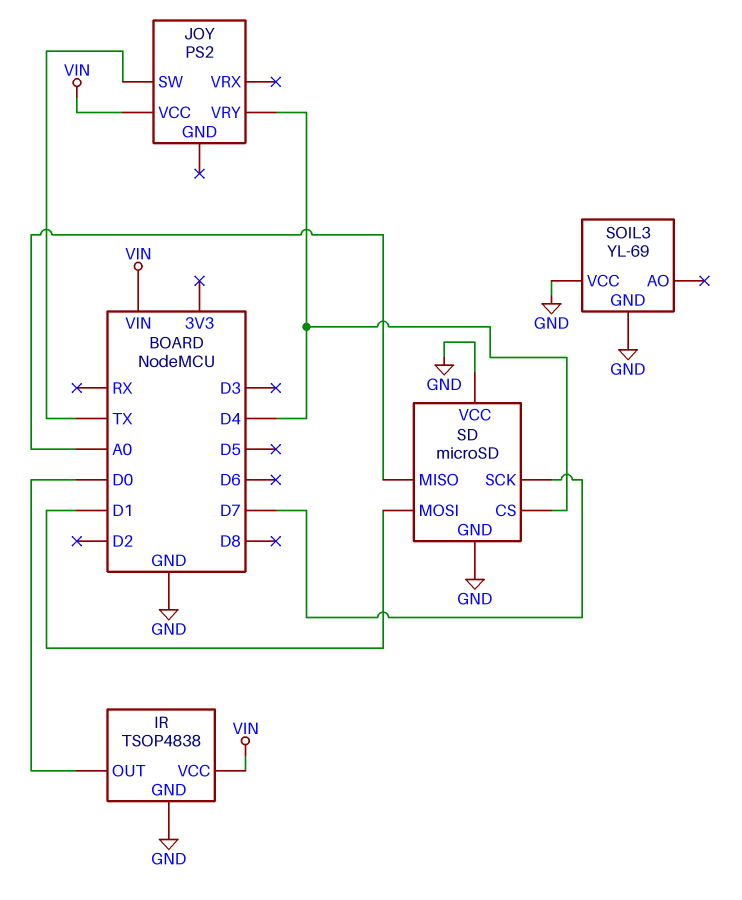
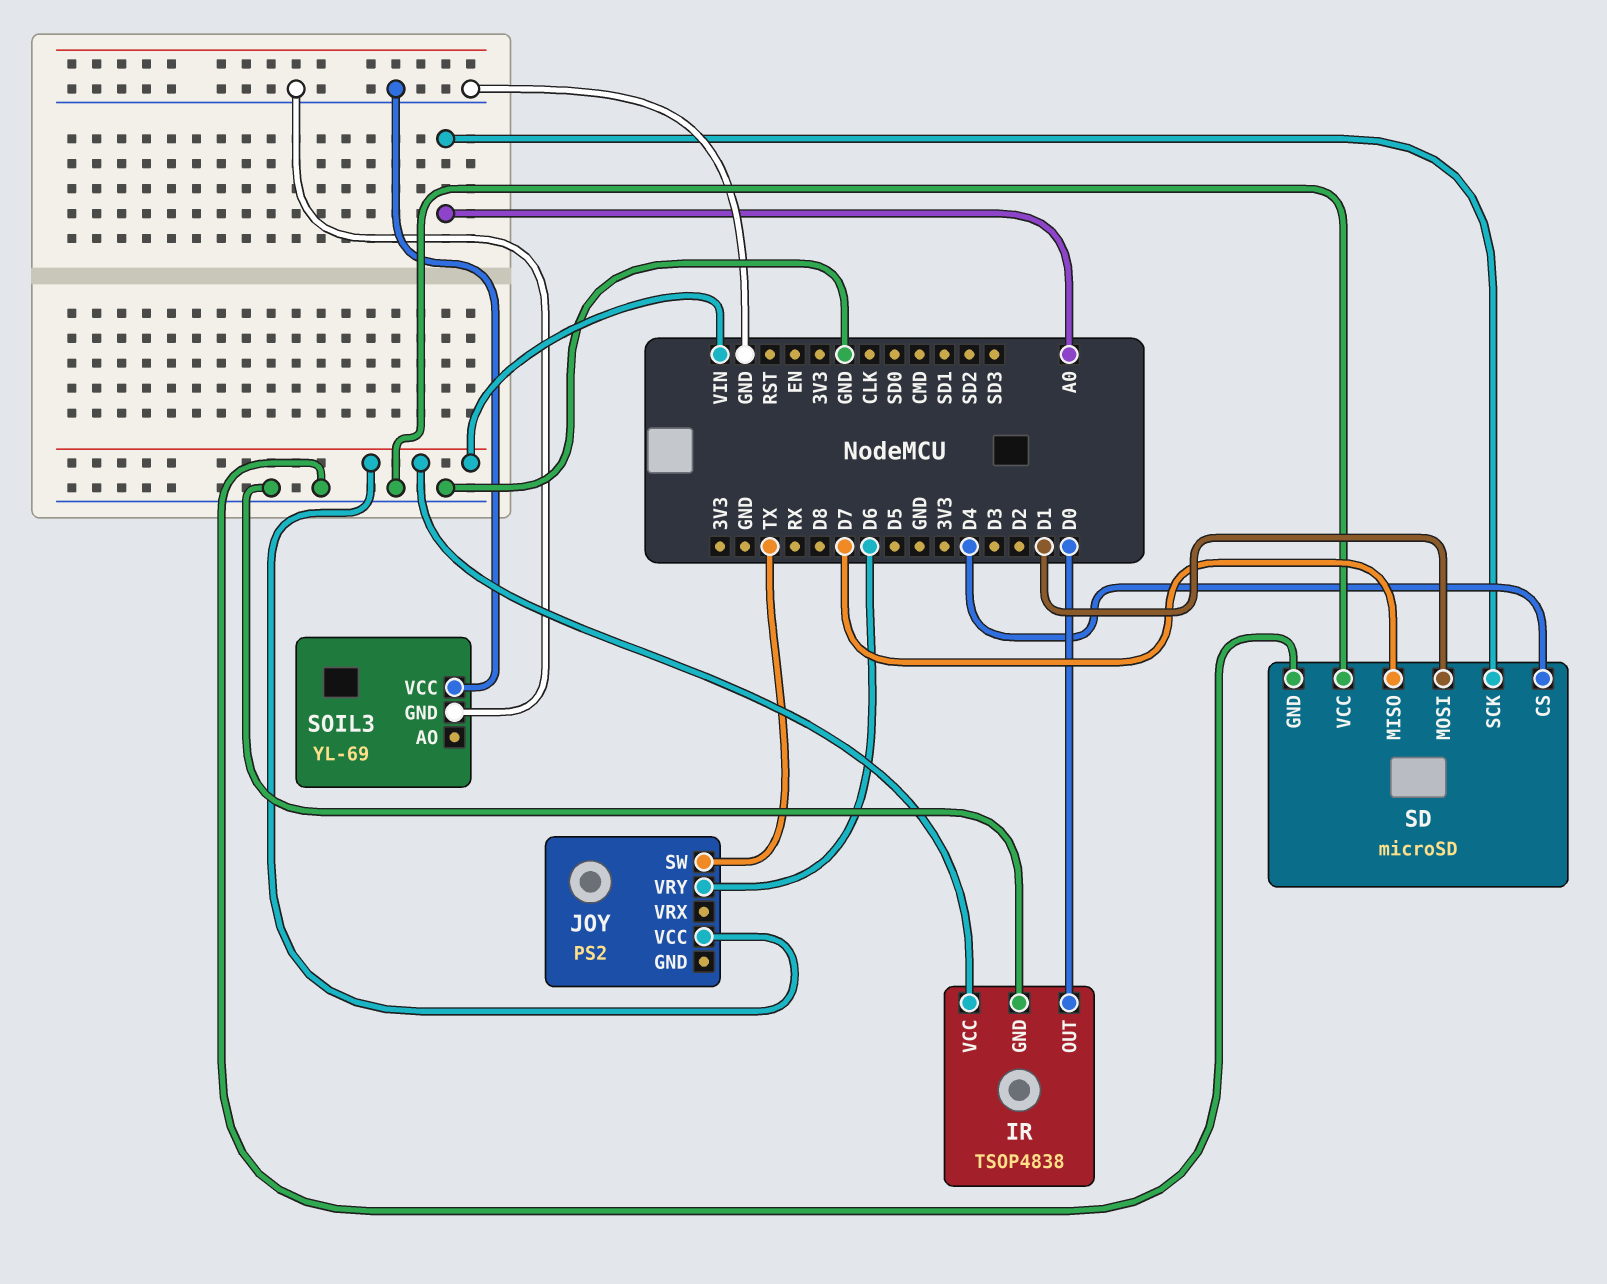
JOY pin VRY: D4 -> D6
SD pin MISO: A0 -> D7
SD pin SCK: D7 -> A0

